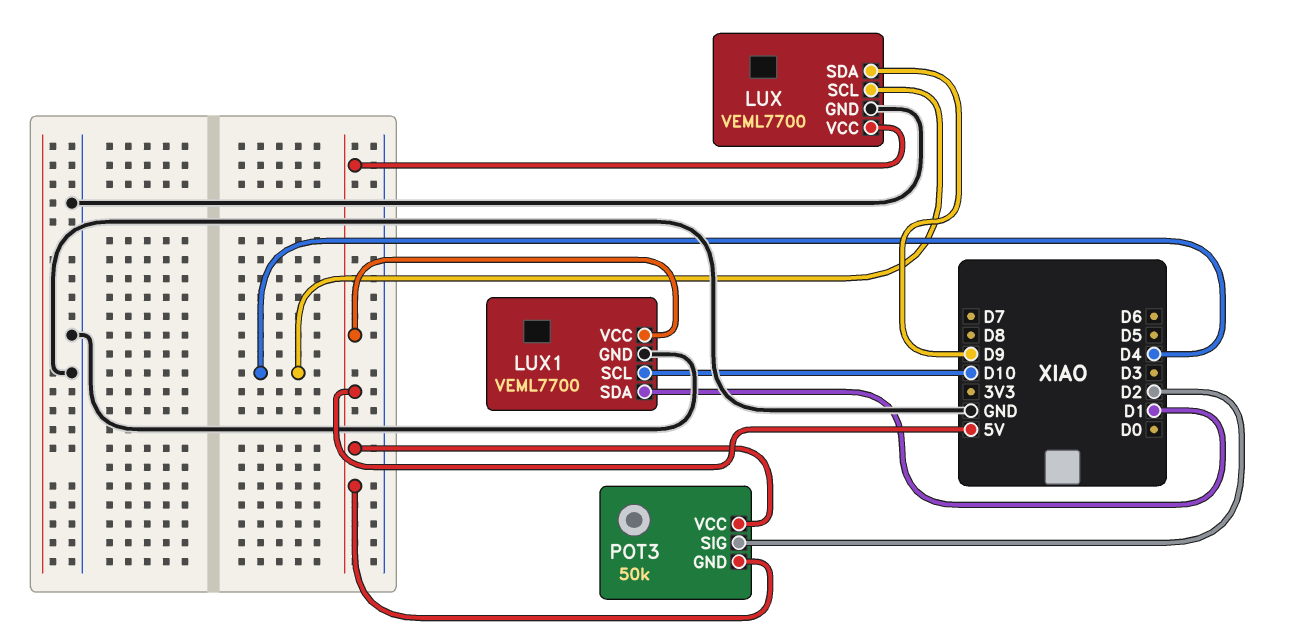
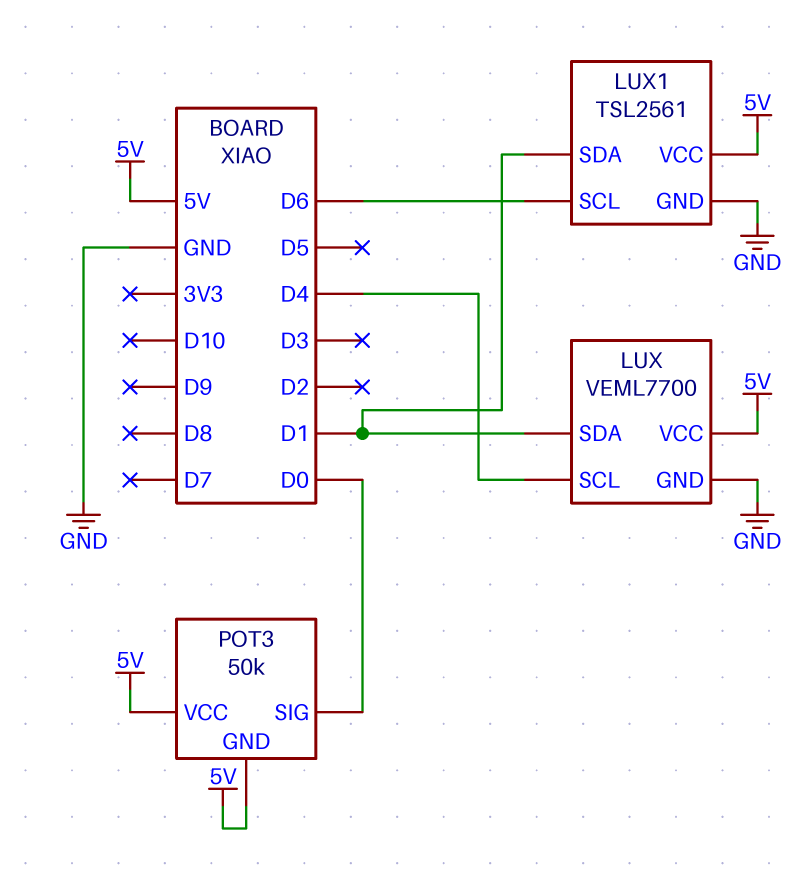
LUX pin SDA: D9 -> D1
LUX1: VEML7700 -> TSL2561
LUX1 pin SCL: D10 -> D6
POT3 pin SIG: D2 -> D0

